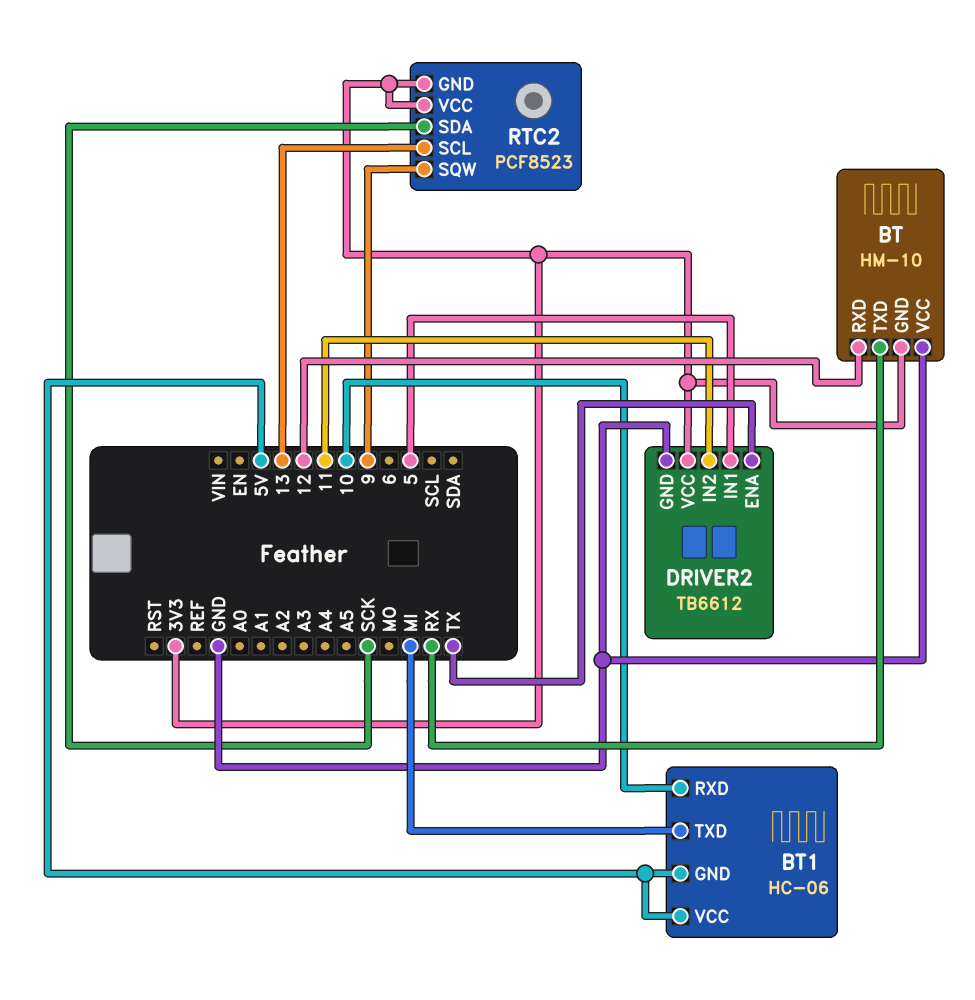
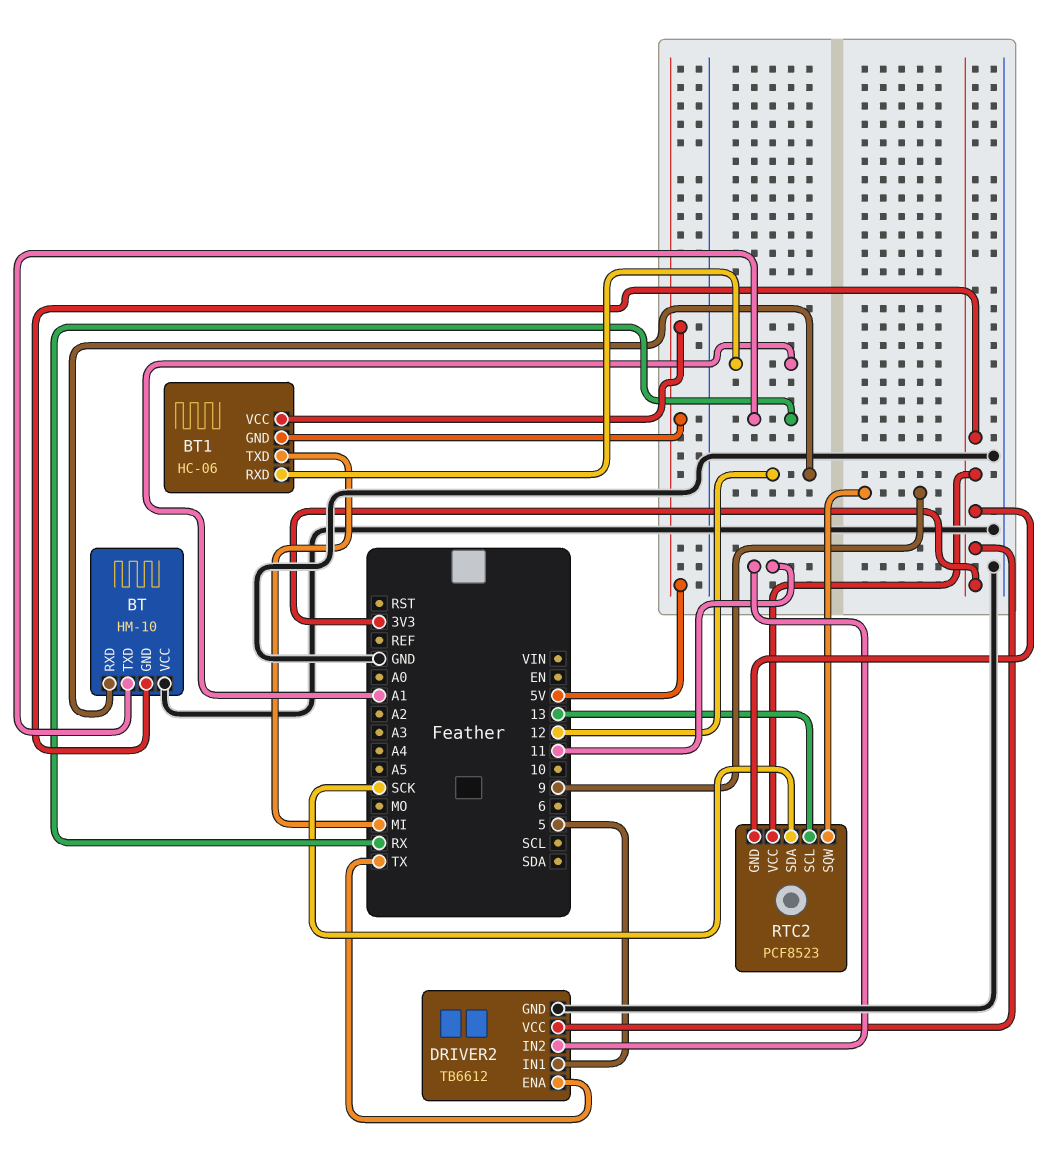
BT1 pin RXD: 10 -> A1

